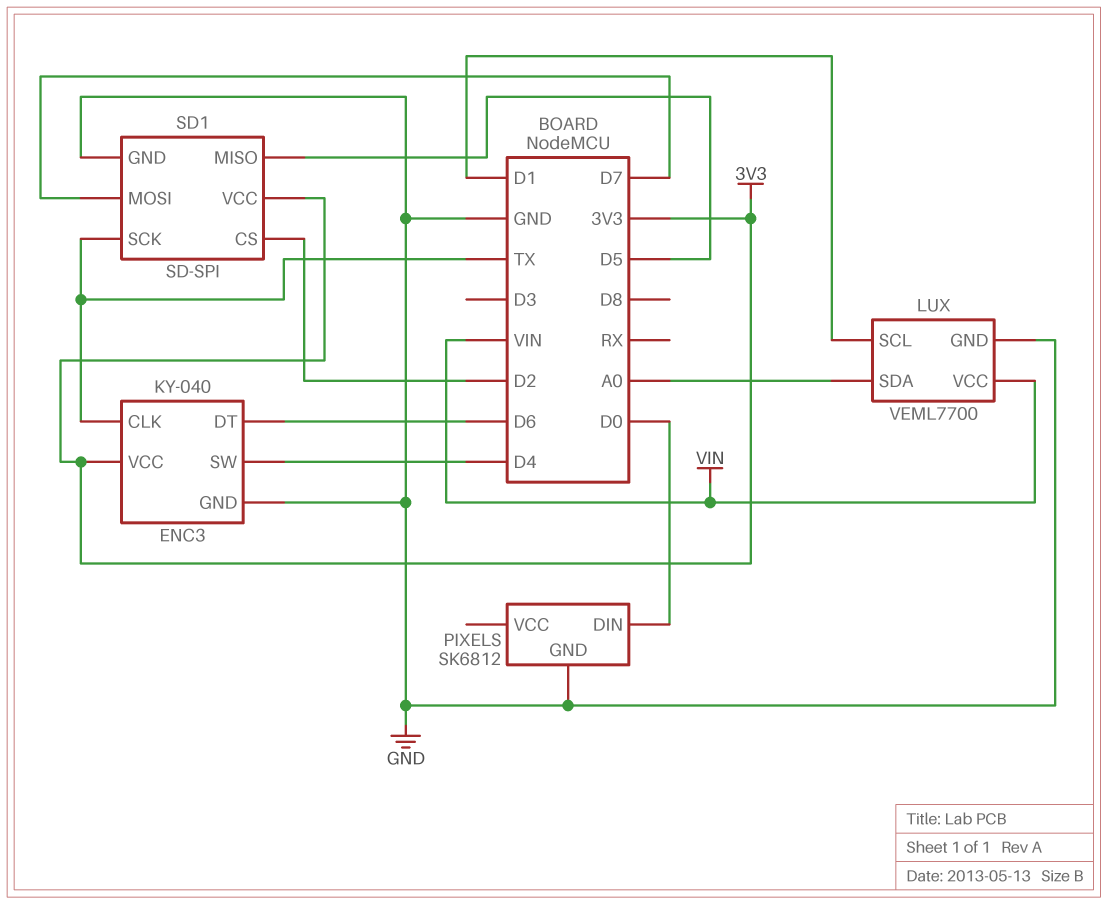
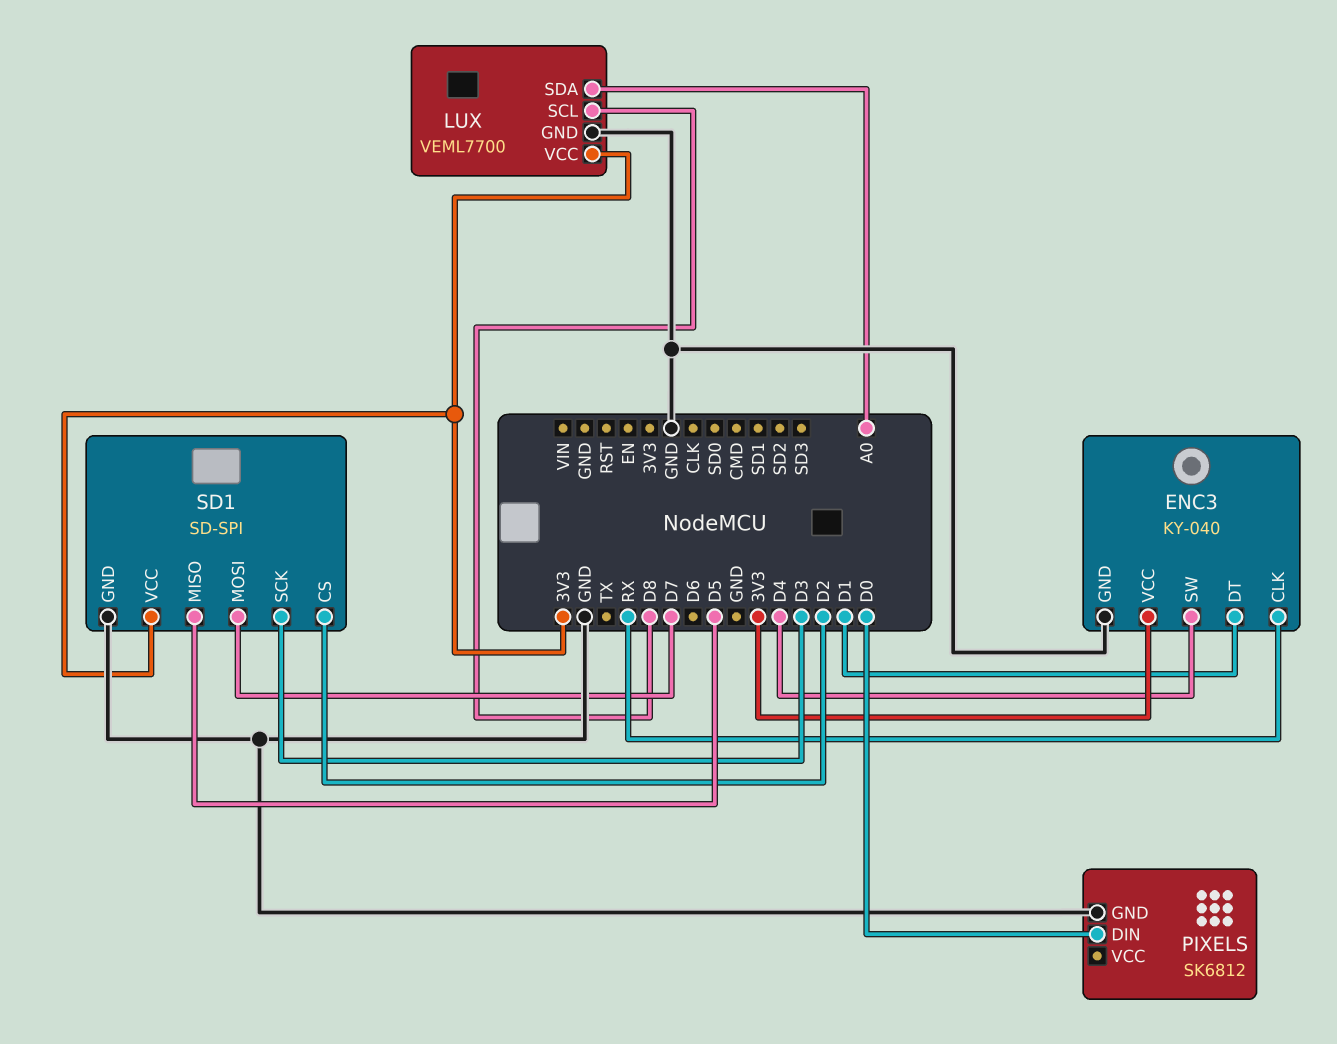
ENC3 pin CLK: TX -> RX
ENC3 pin DT: D6 -> D1
LUX pin SCL: D1 -> D8
LUX pin VCC: VIN -> 3V3
SD1 pin SCK: TX -> D3

